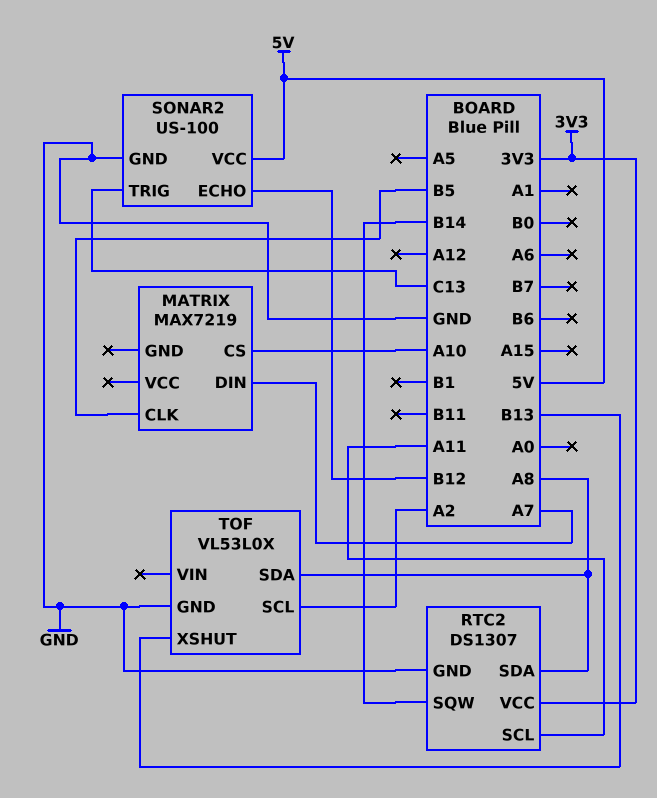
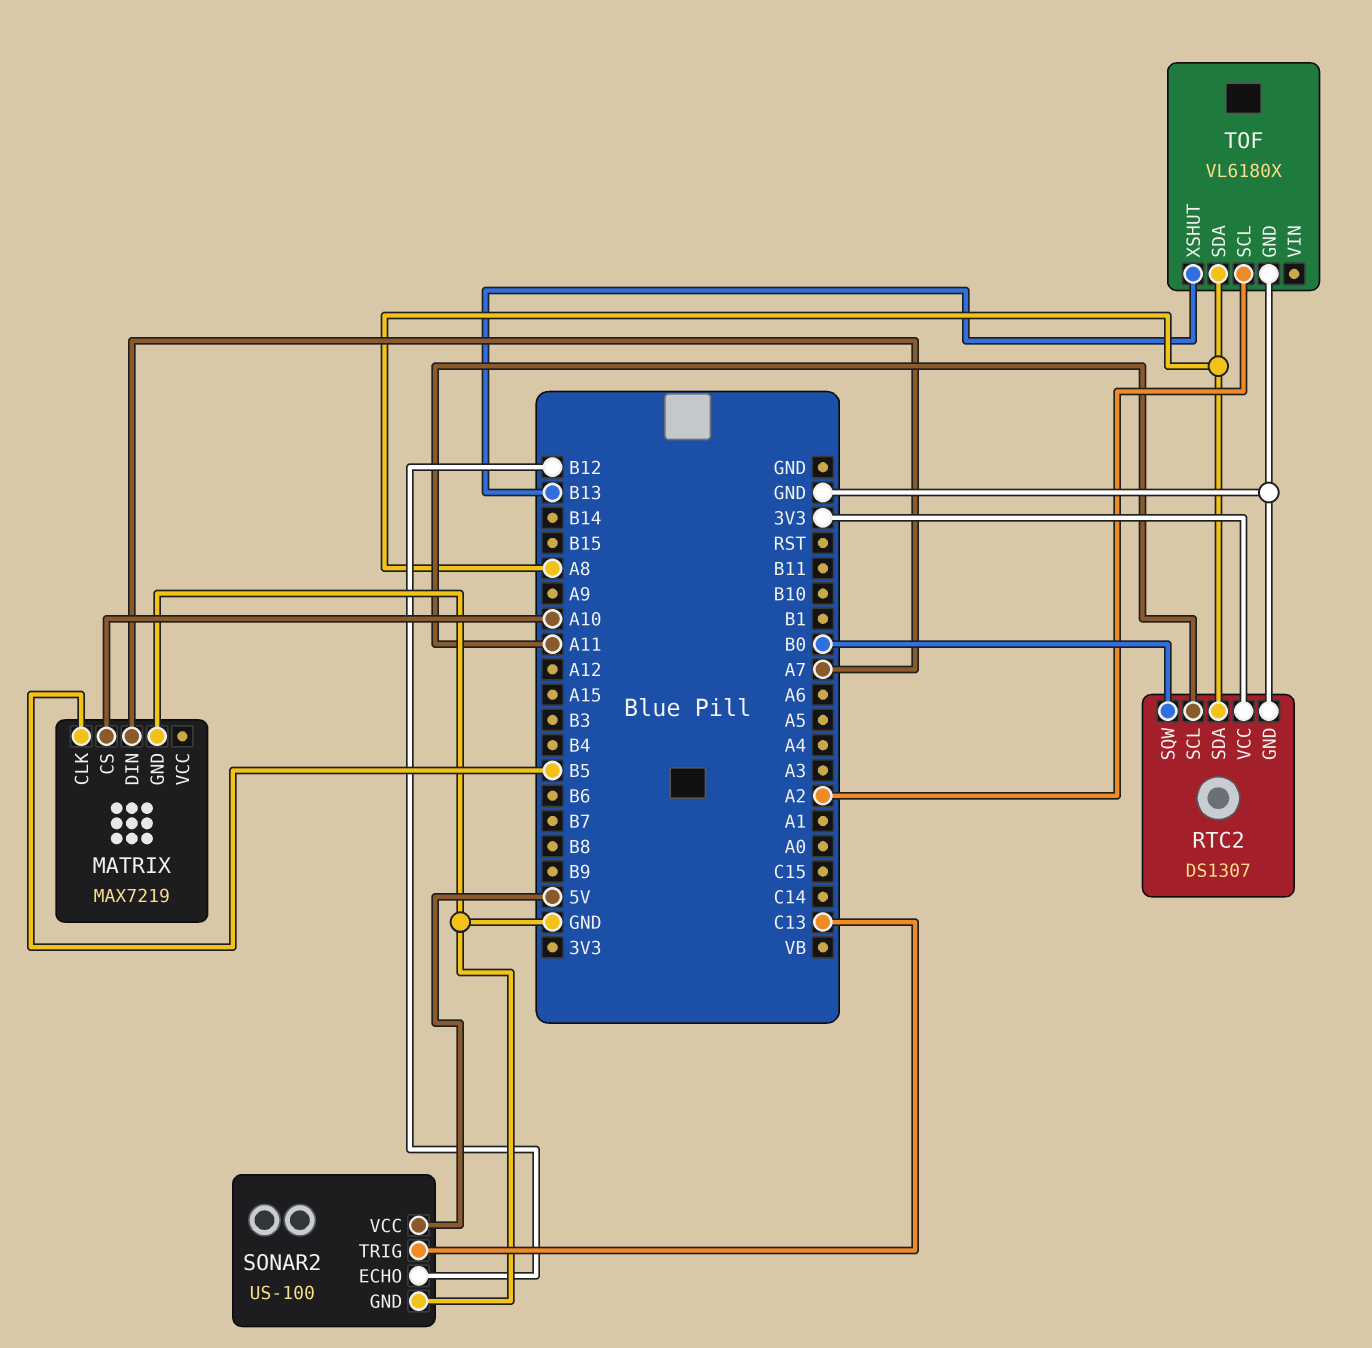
MATRIX pin GND: none -> GND
RTC2 pin SQW: B14 -> B0
TOF: VL53L0X -> VL6180X

